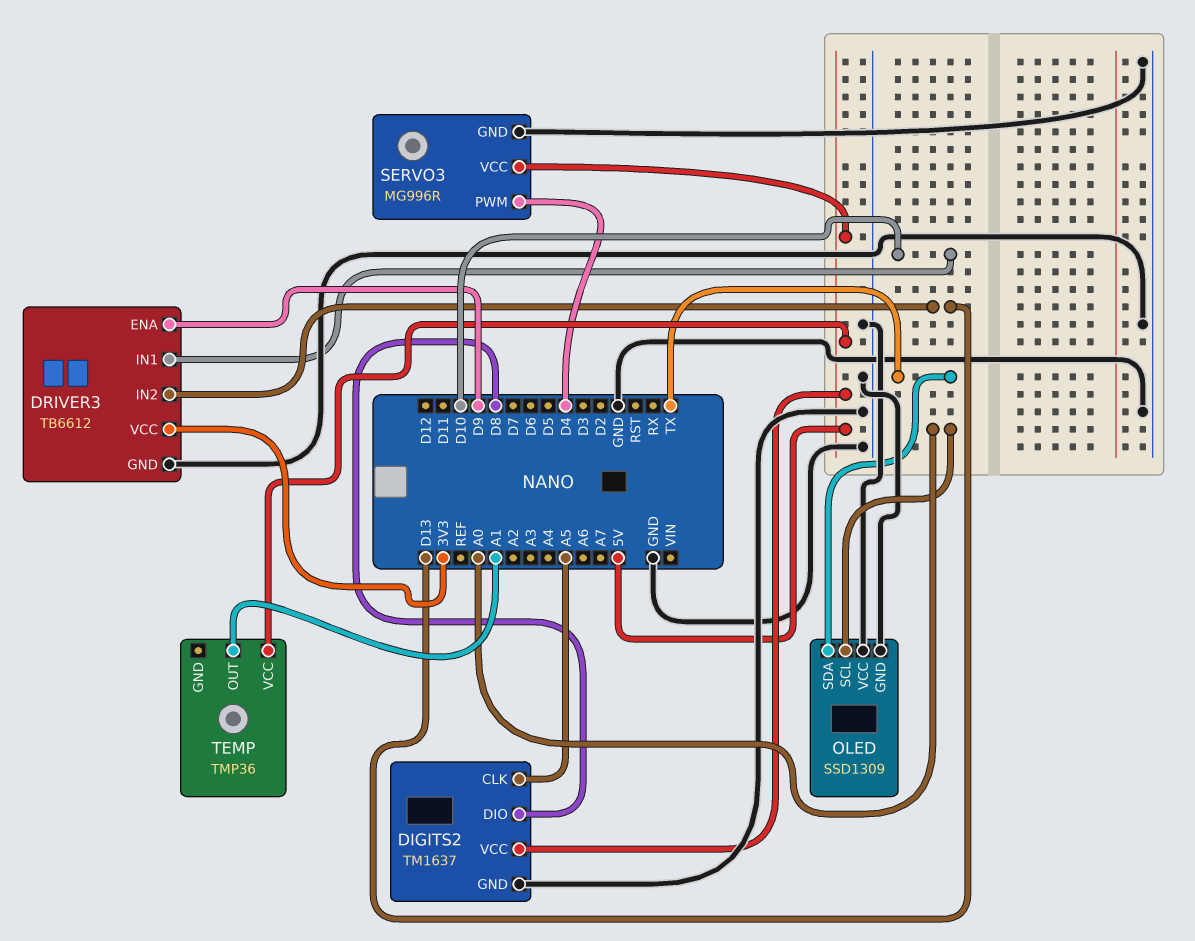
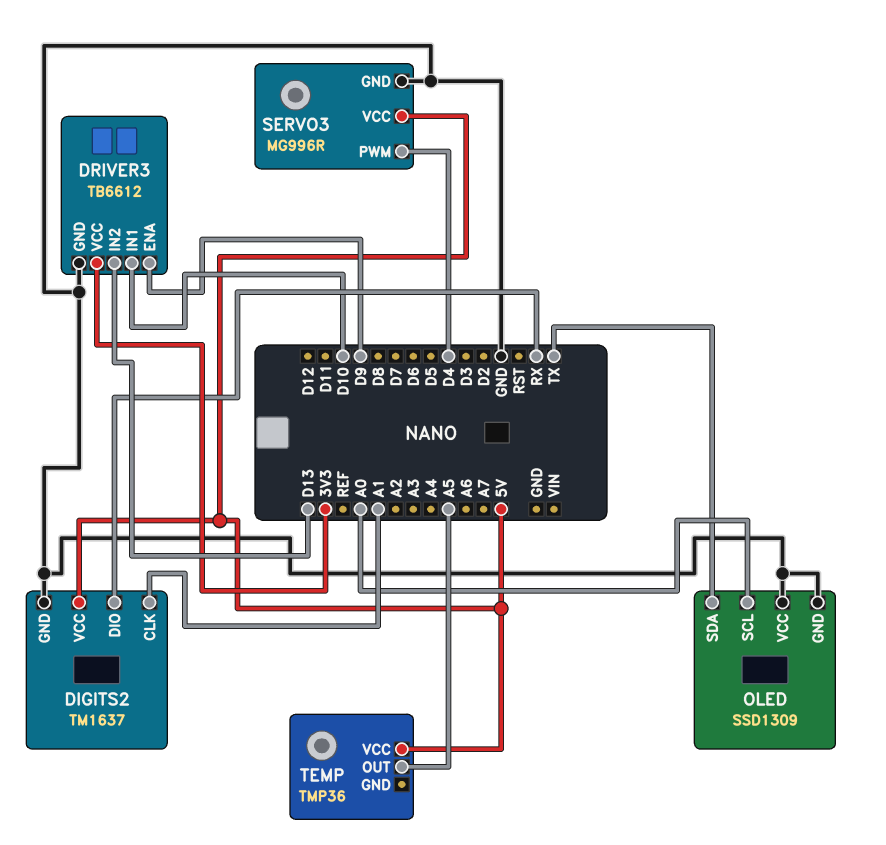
DIGITS2 pin CLK: A5 -> A1
DIGITS2 pin DIO: D8 -> RX
TEMP pin OUT: A1 -> A5

